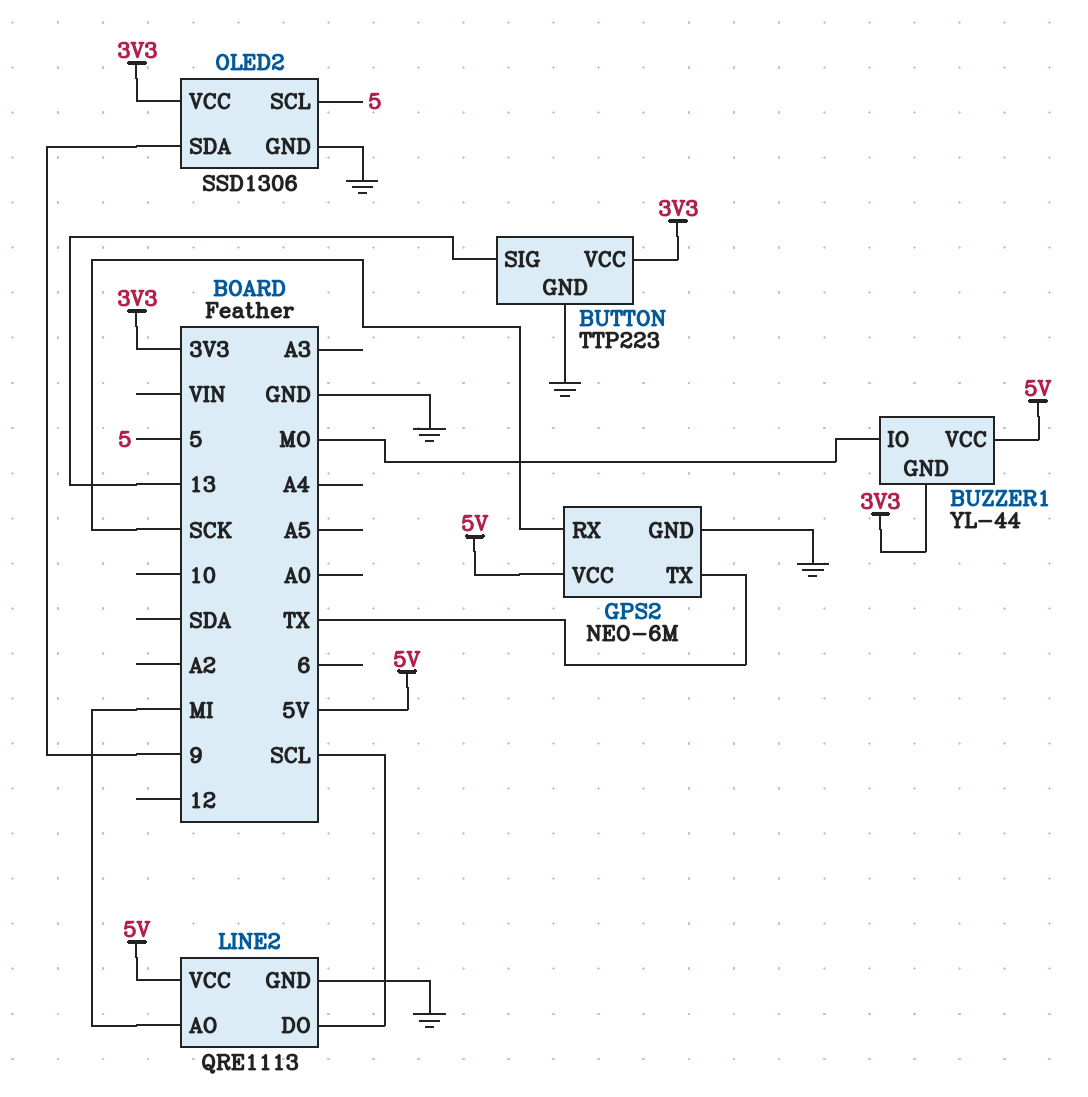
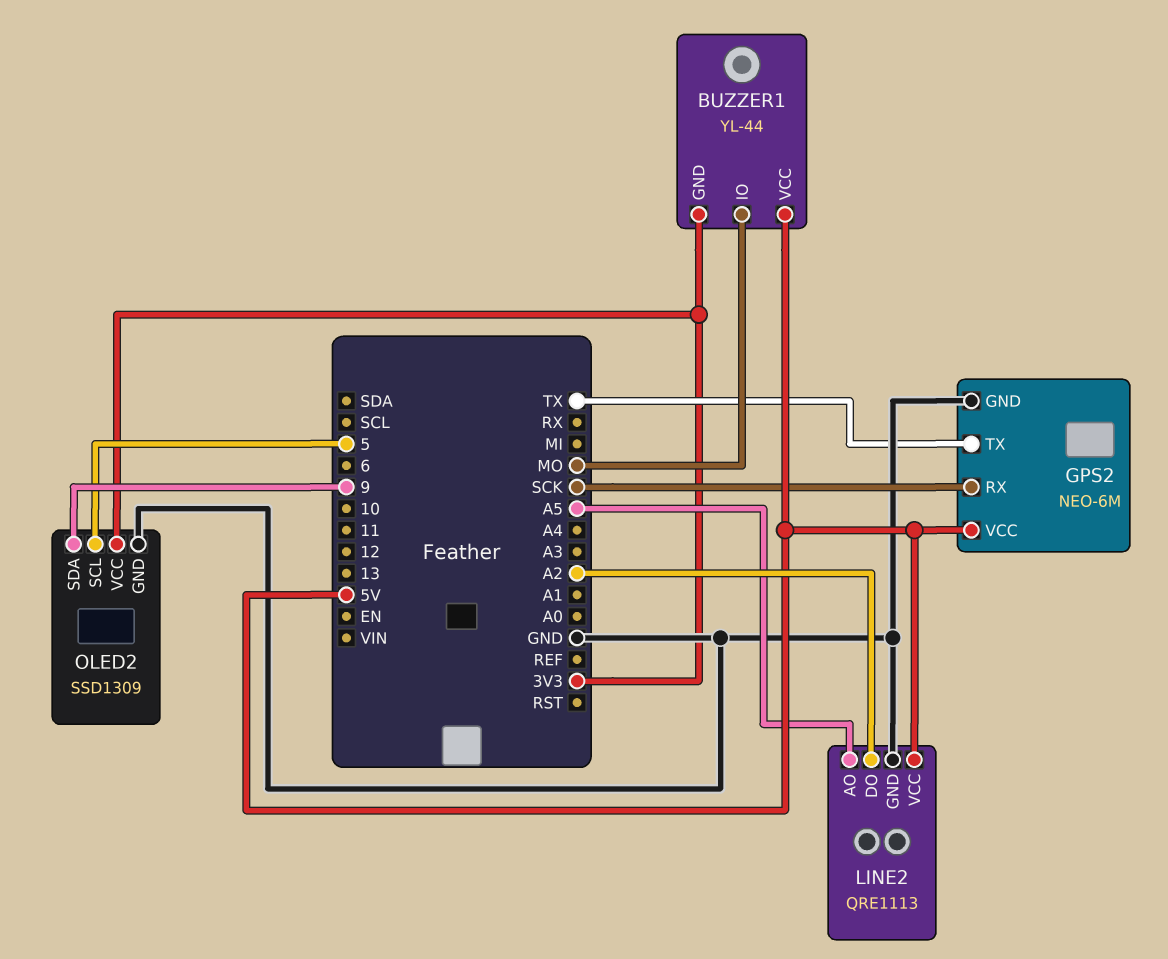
BUTTON: TTP223 -> none
BUTTON pin GND: GND -> none
BUTTON pin SIG: 13 -> none
BUTTON pin VCC: 3V3 -> none
LINE2 pin AO: MI -> A5
LINE2 pin DO: SCL -> A2
OLED2: SSD1306 -> SSD1309

